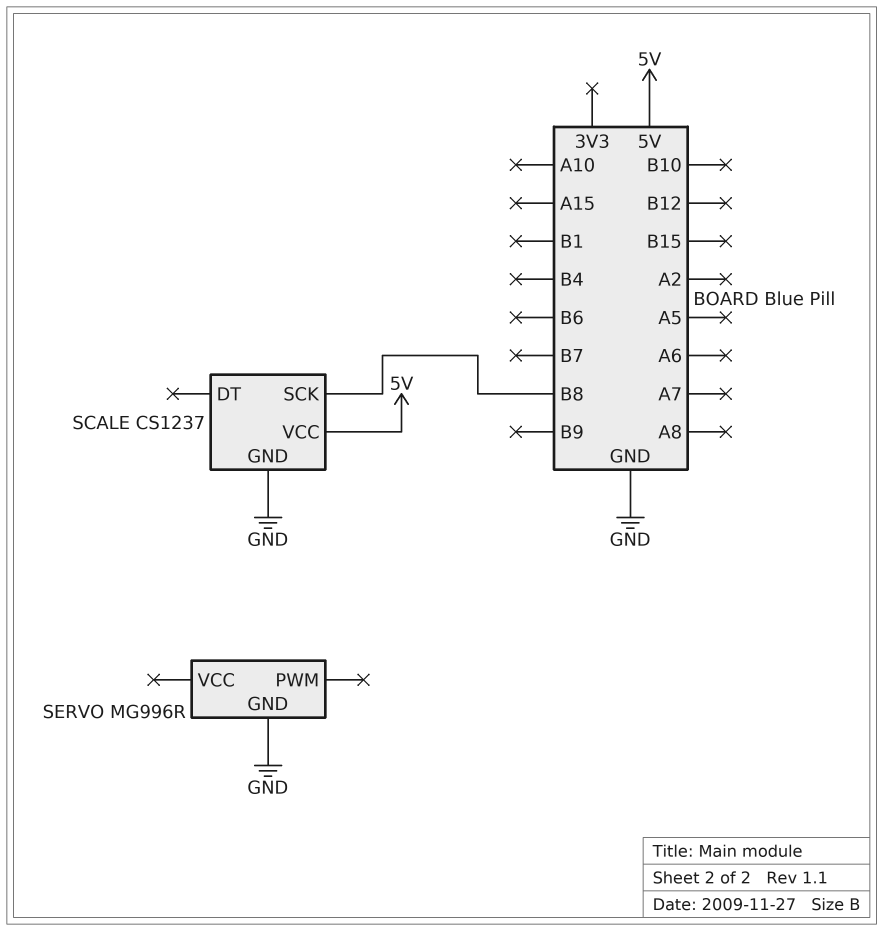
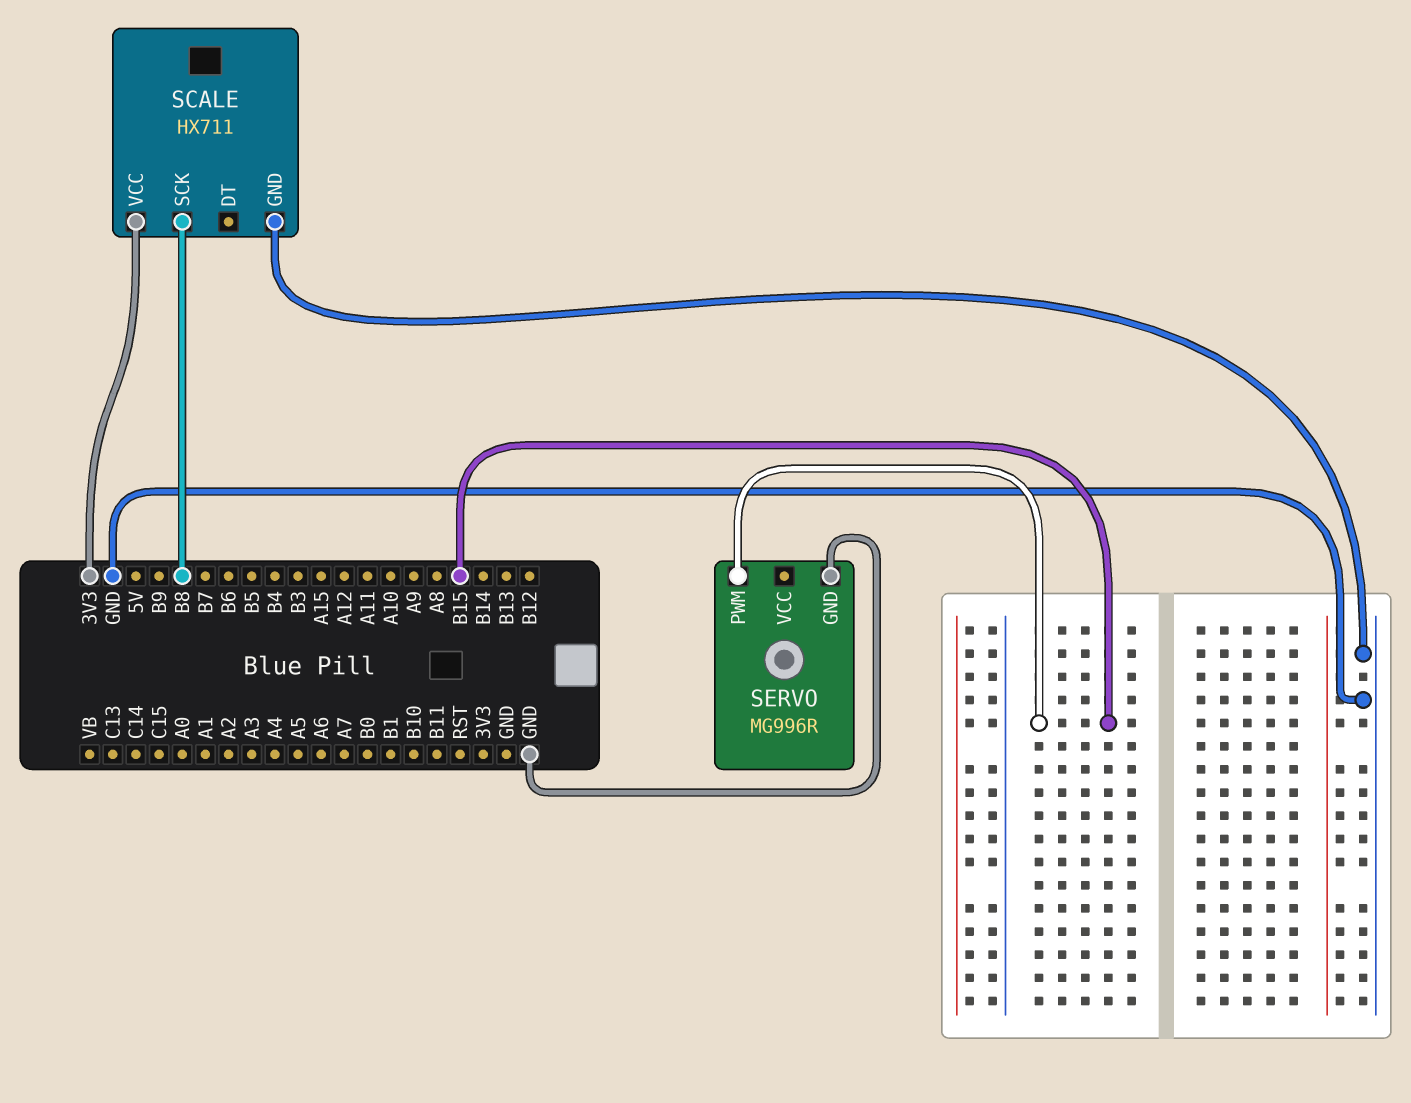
SCALE: CS1237 -> HX711
SCALE pin VCC: 5V -> 3V3
SERVO pin PWM: none -> B15

